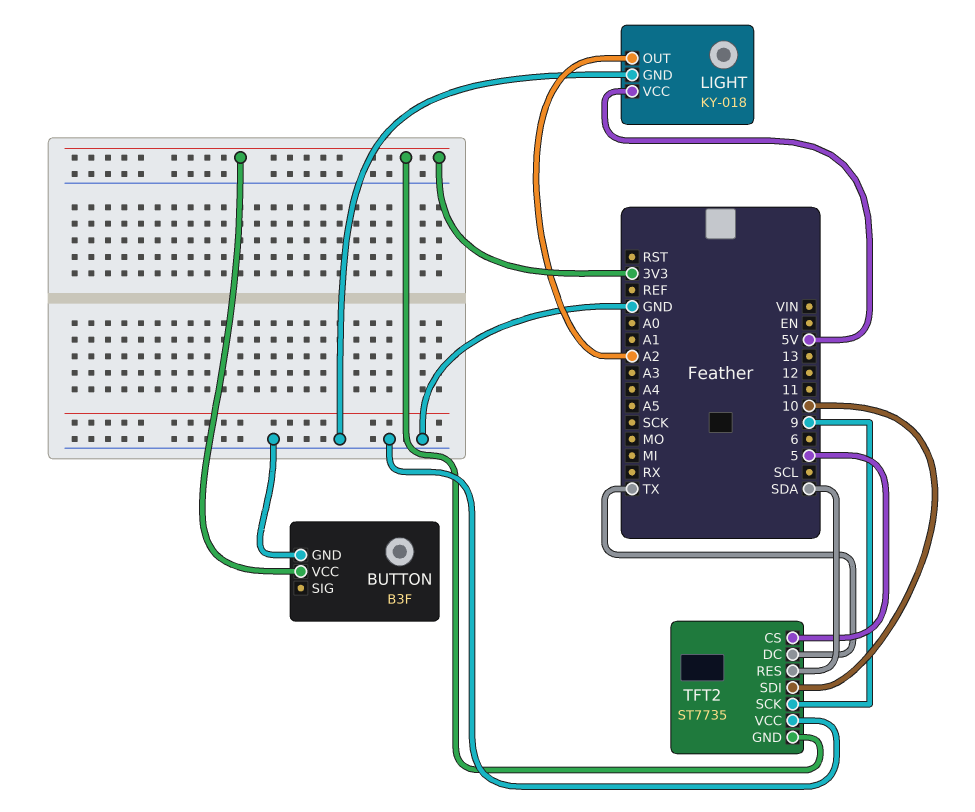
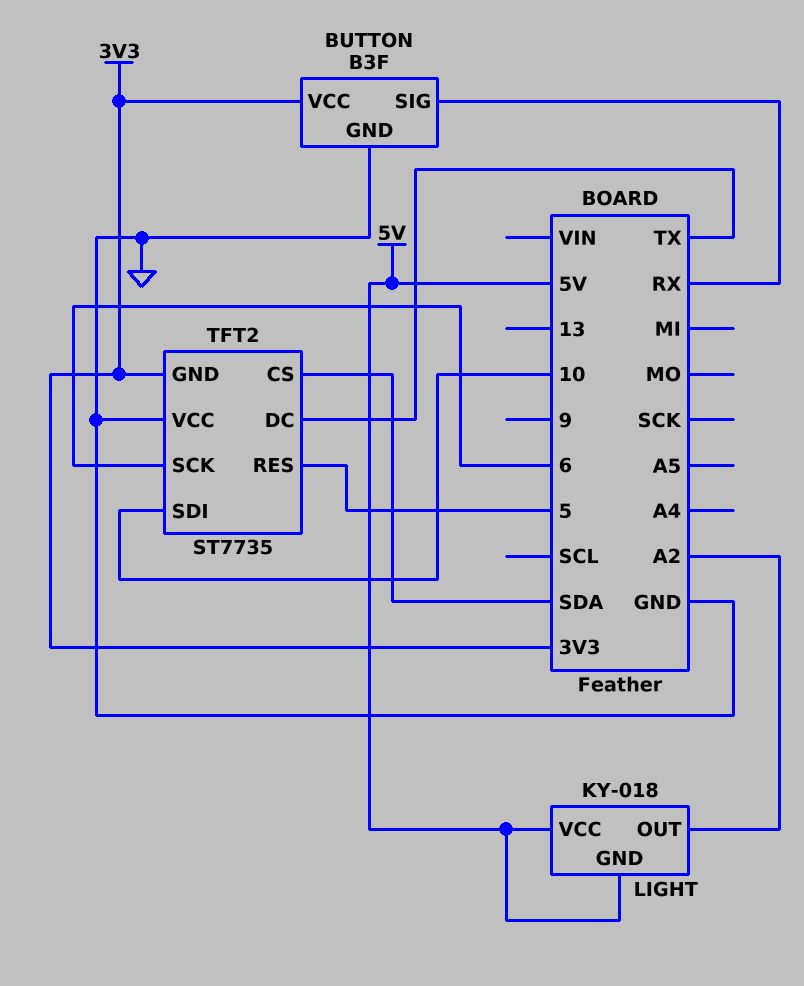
BUTTON pin SIG: none -> RX
LIGHT pin GND: GND -> 5V
TFT2 pin CS: 5 -> SDA
TFT2 pin RES: SDA -> 5
TFT2 pin SCK: 9 -> 6

